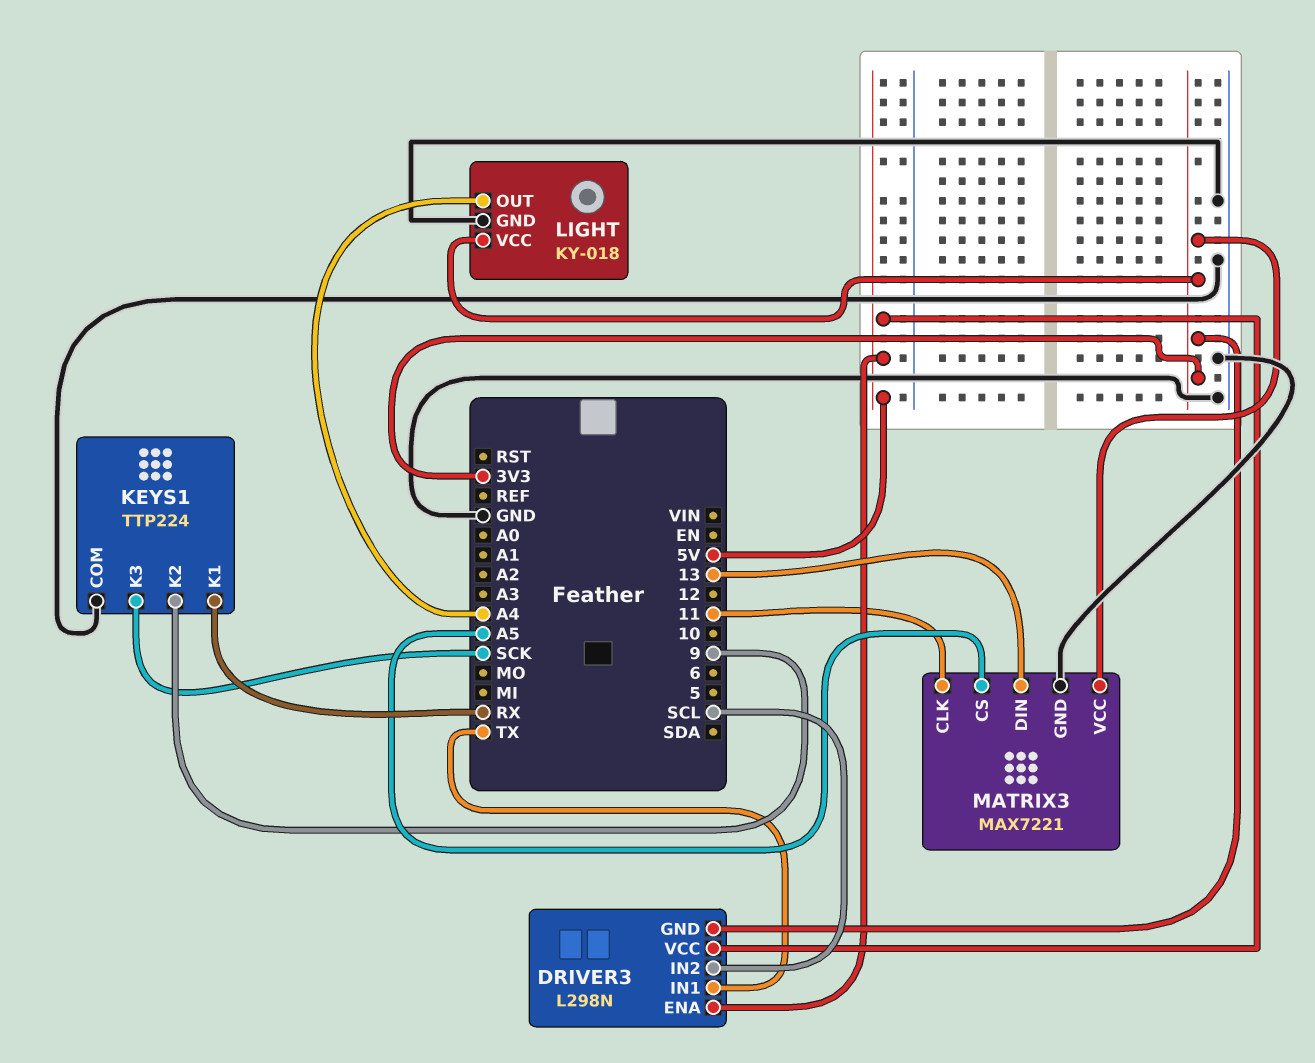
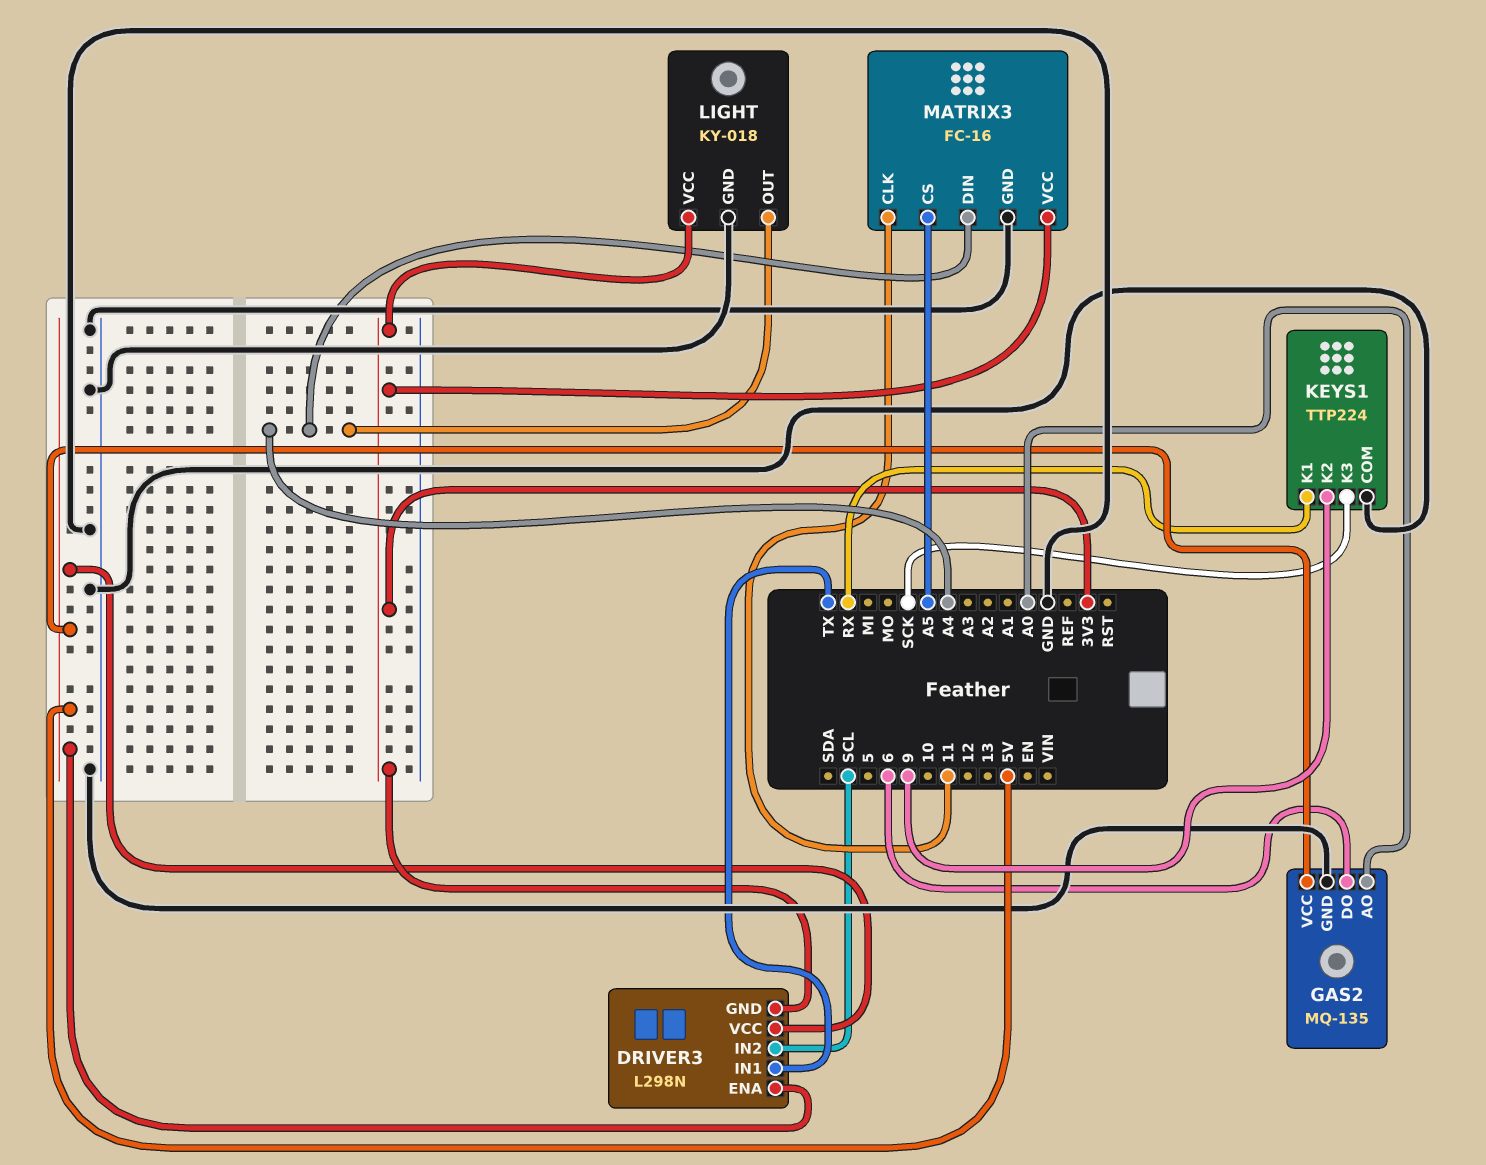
GAS2: none -> MQ-135
GAS2 pin AO: none -> A0
GAS2 pin DO: none -> 6
GAS2 pin GND: none -> GND
GAS2 pin VCC: none -> 5V
MATRIX3: MAX7221 -> FC-16
MATRIX3 pin DIN: 13 -> A4

